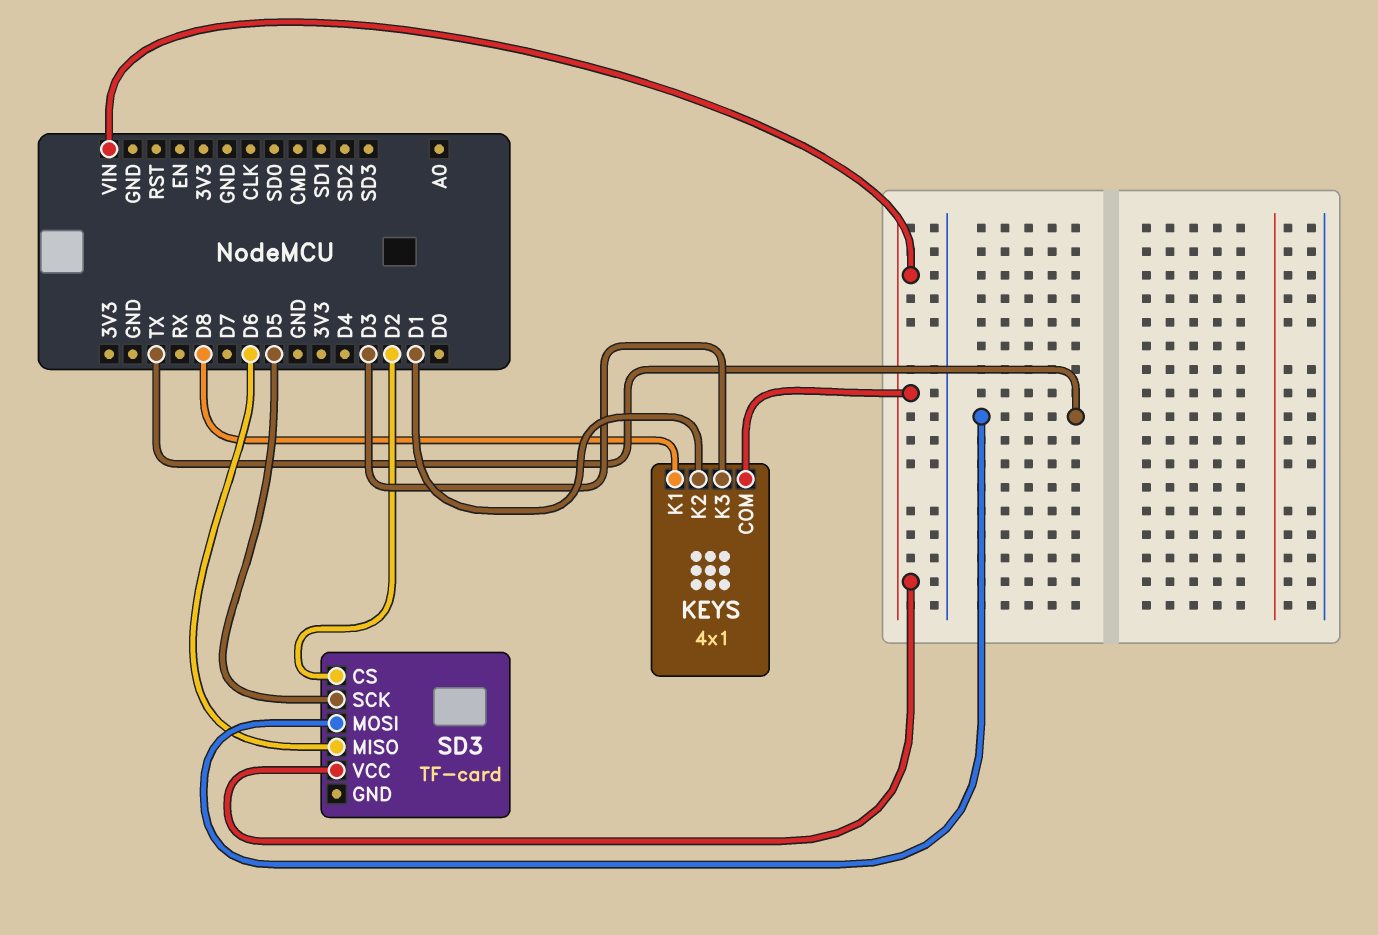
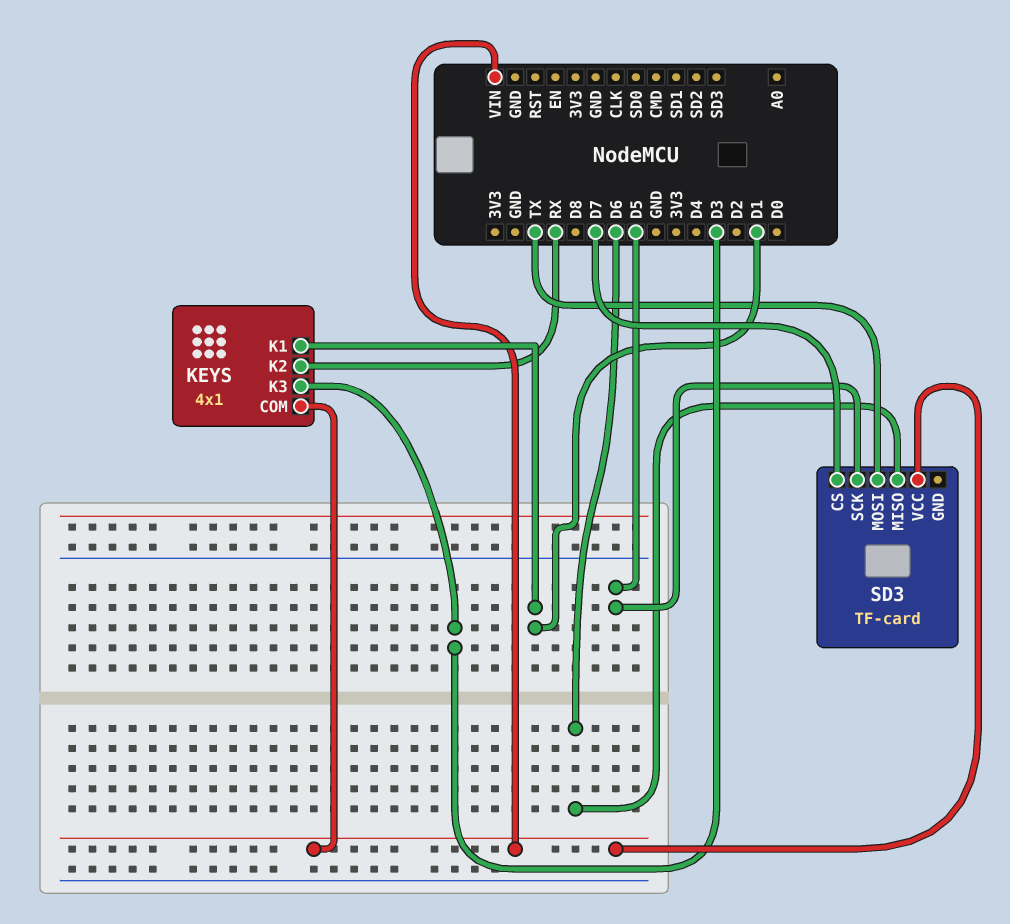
KEYS pin K1: D8 -> D1
KEYS pin K2: D1 -> RX
SD3 pin CS: D2 -> D7

